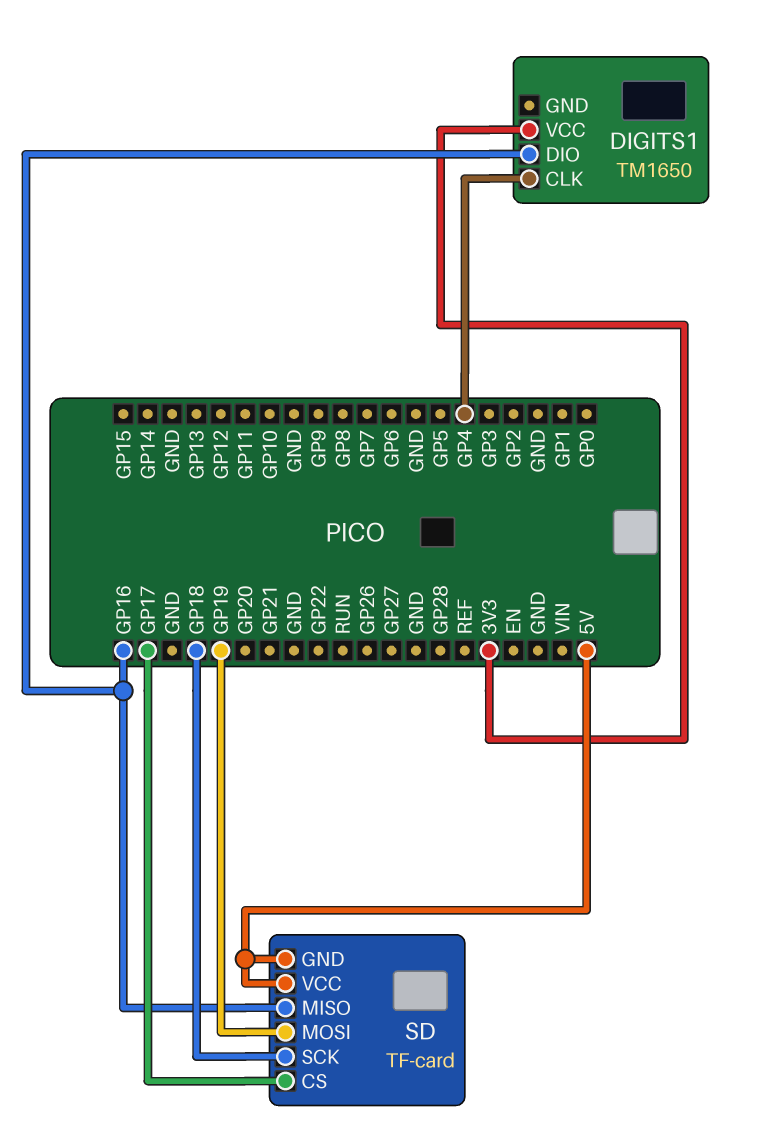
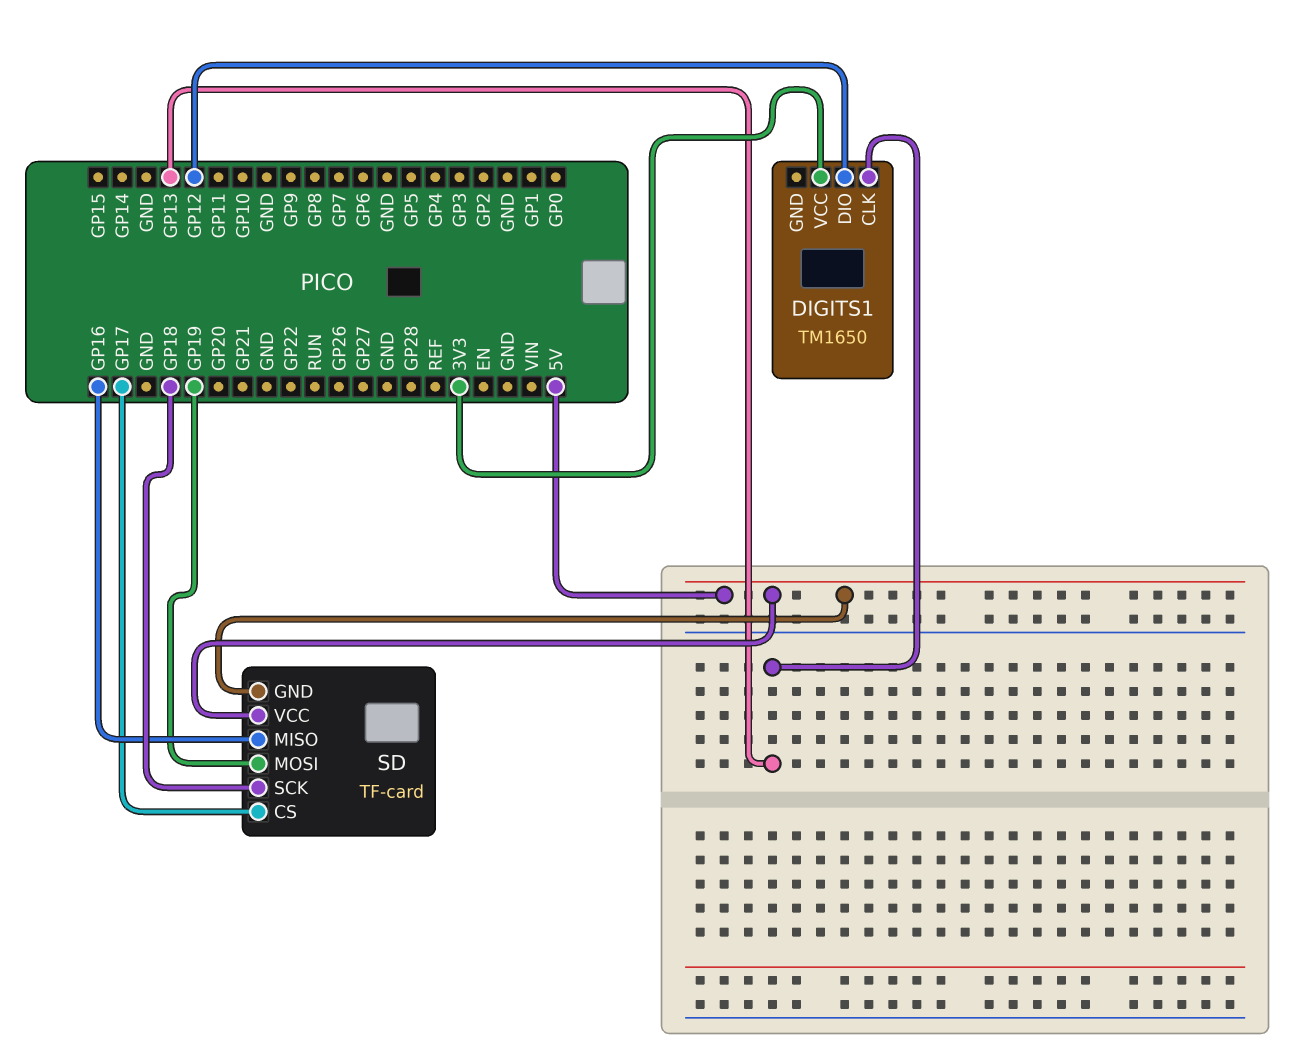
DIGITS1 pin CLK: GP4 -> GP13
DIGITS1 pin DIO: GP16 -> GP12

